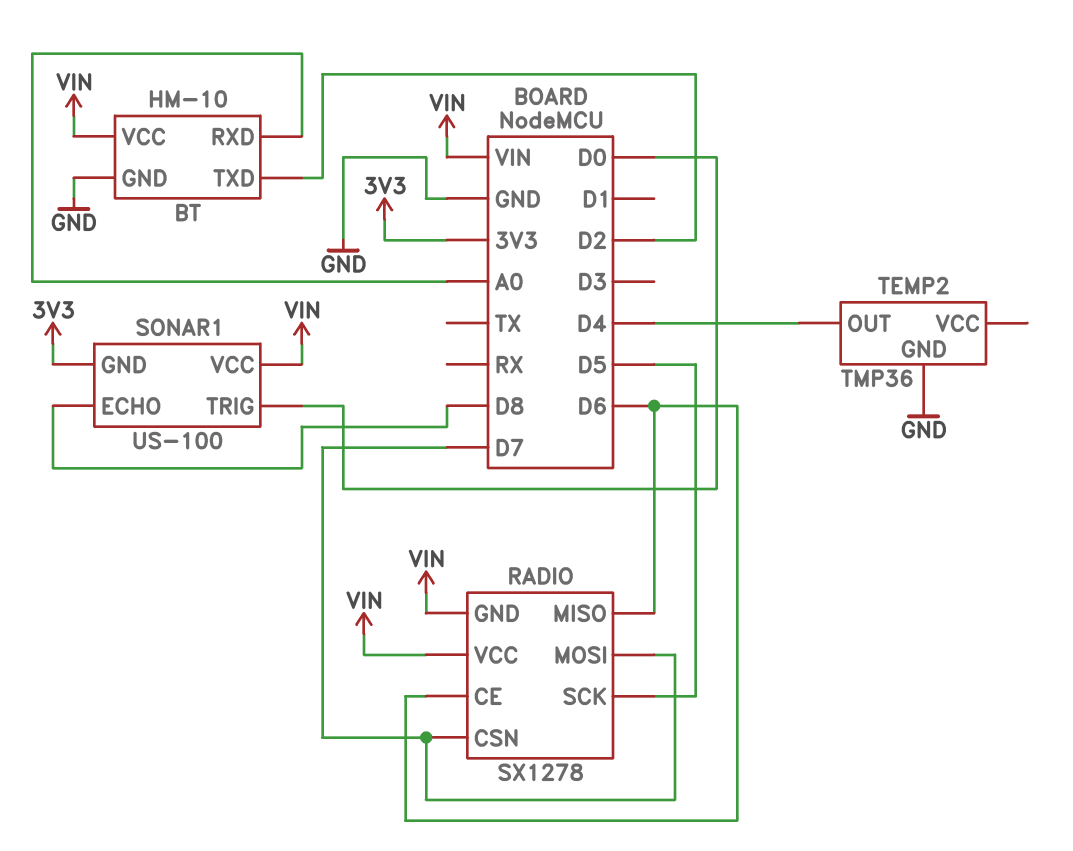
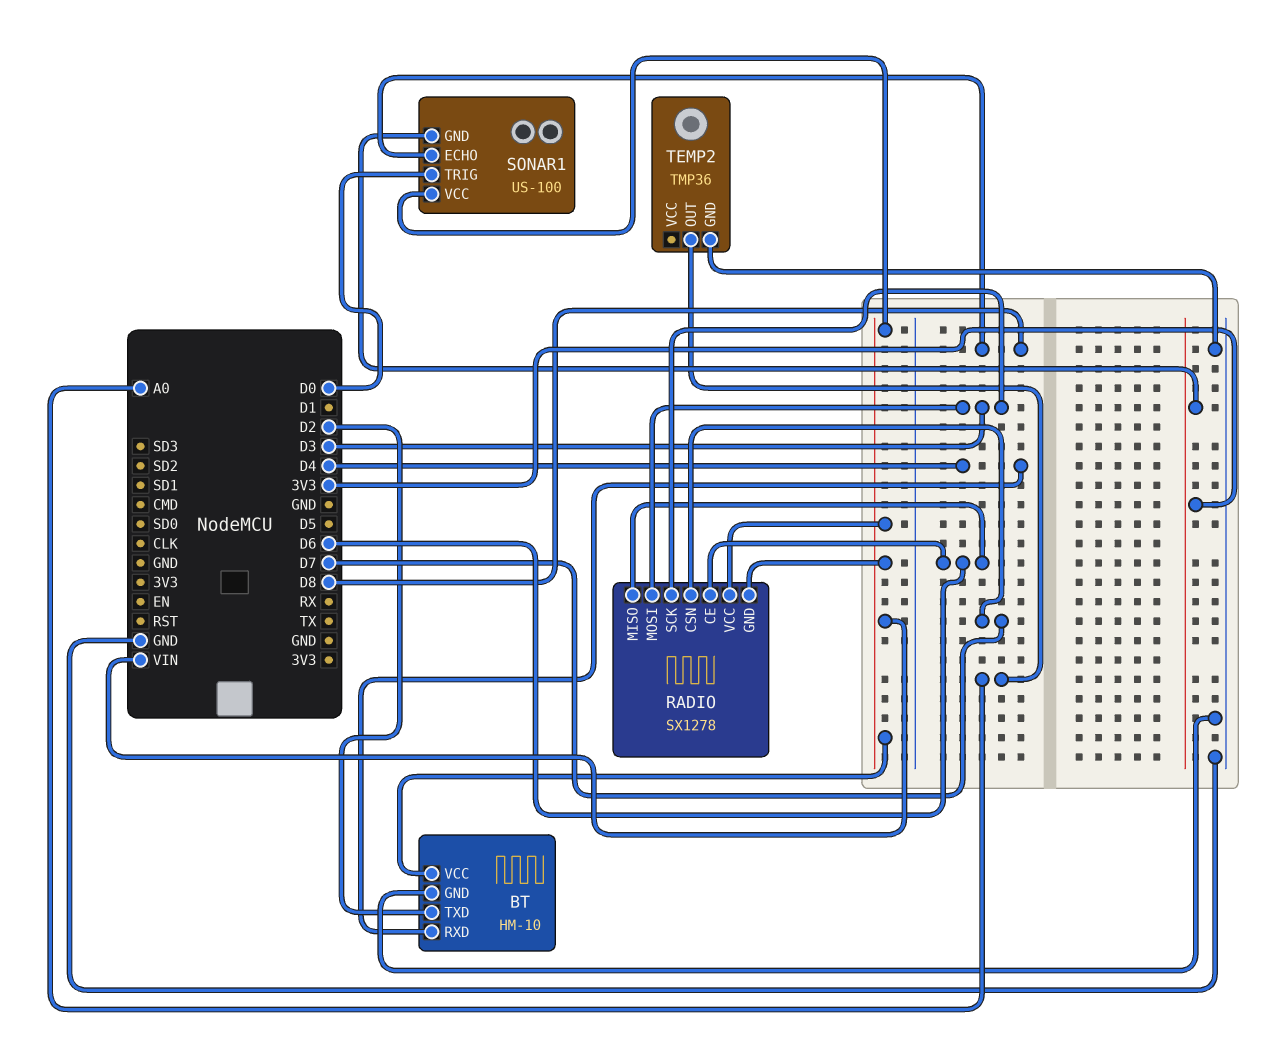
BT pin RXD: A0 -> D4
RADIO pin MOSI: D7 -> D3
RADIO pin SCK: D5 -> D3
TEMP2 pin OUT: D4 -> A0

